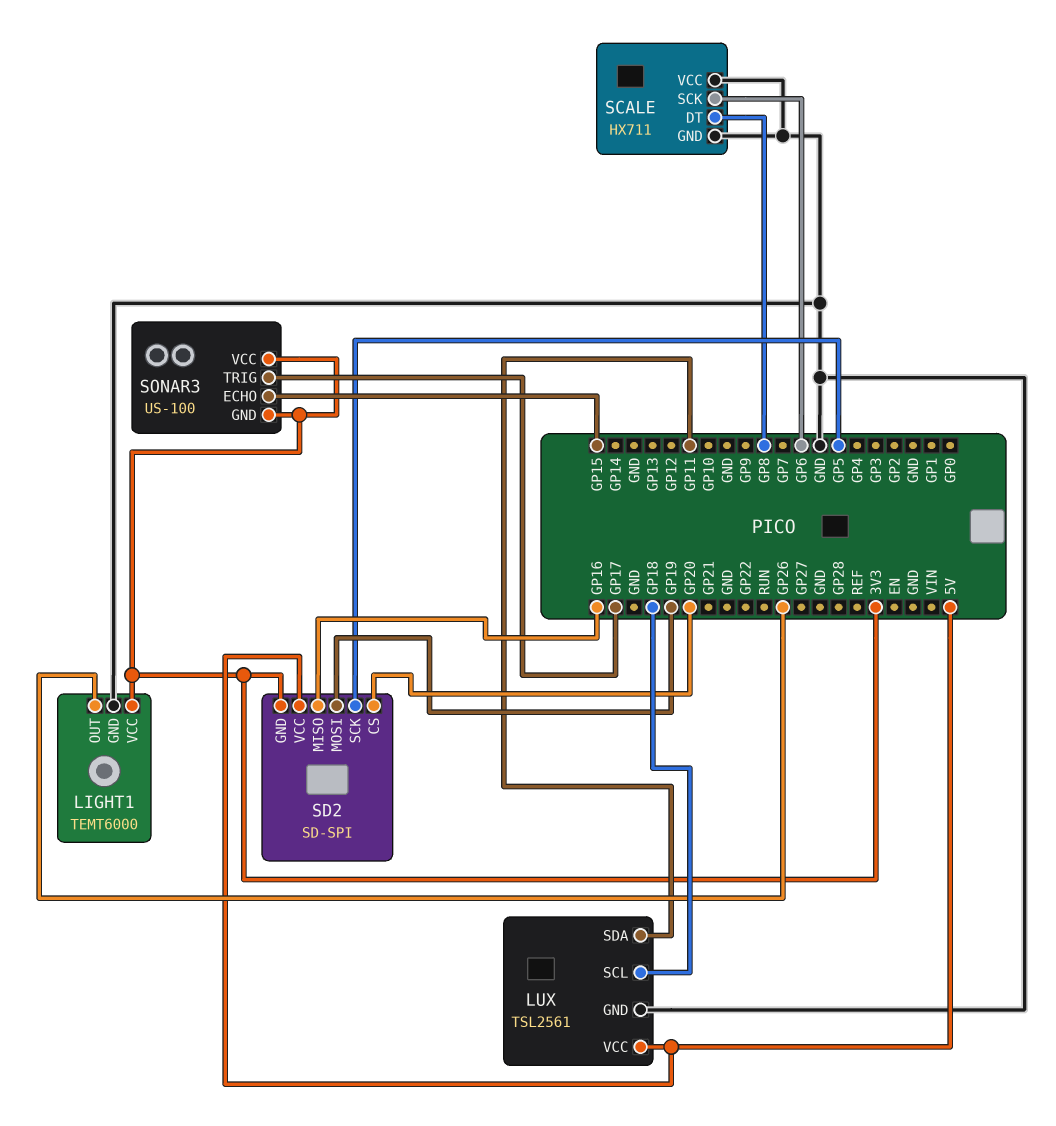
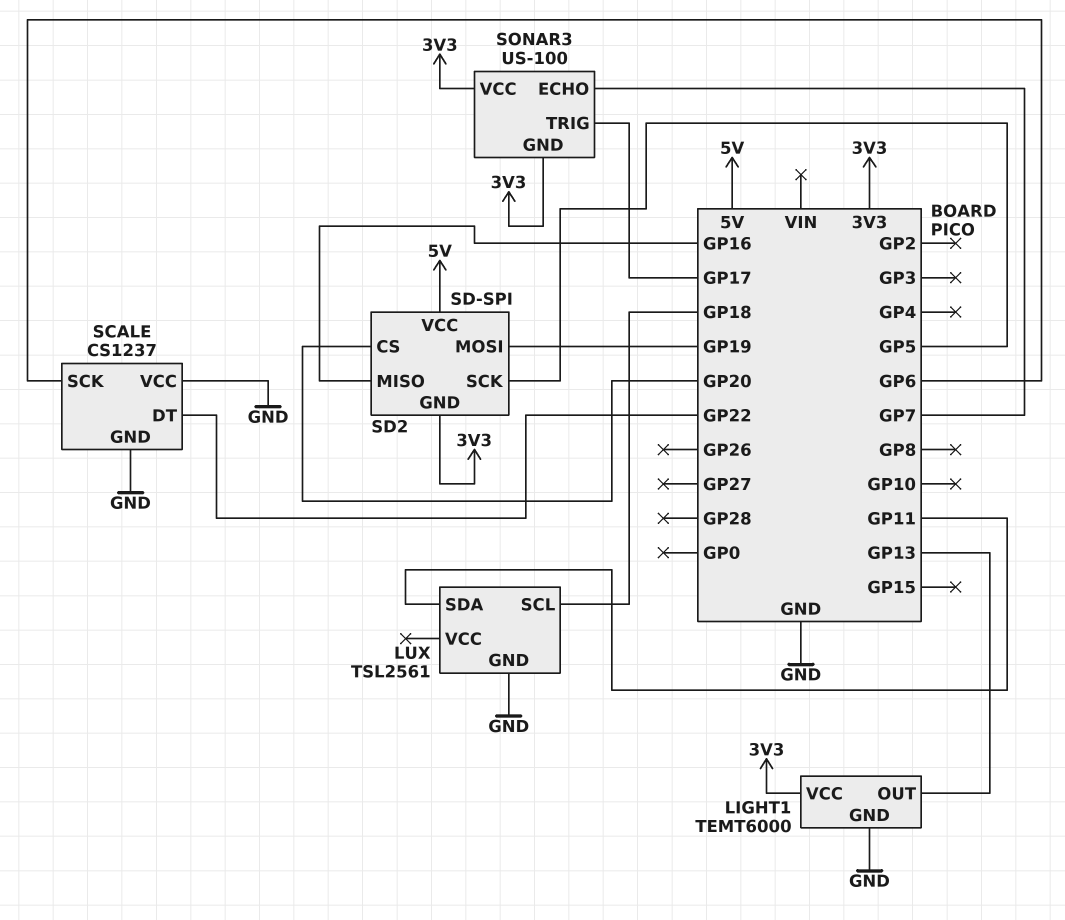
LIGHT1 pin OUT: GP26 -> GP13
LUX pin VCC: 5V -> none
SCALE: HX711 -> CS1237
SCALE pin DT: GP8 -> GP22
SONAR3 pin ECHO: GP15 -> GP7

